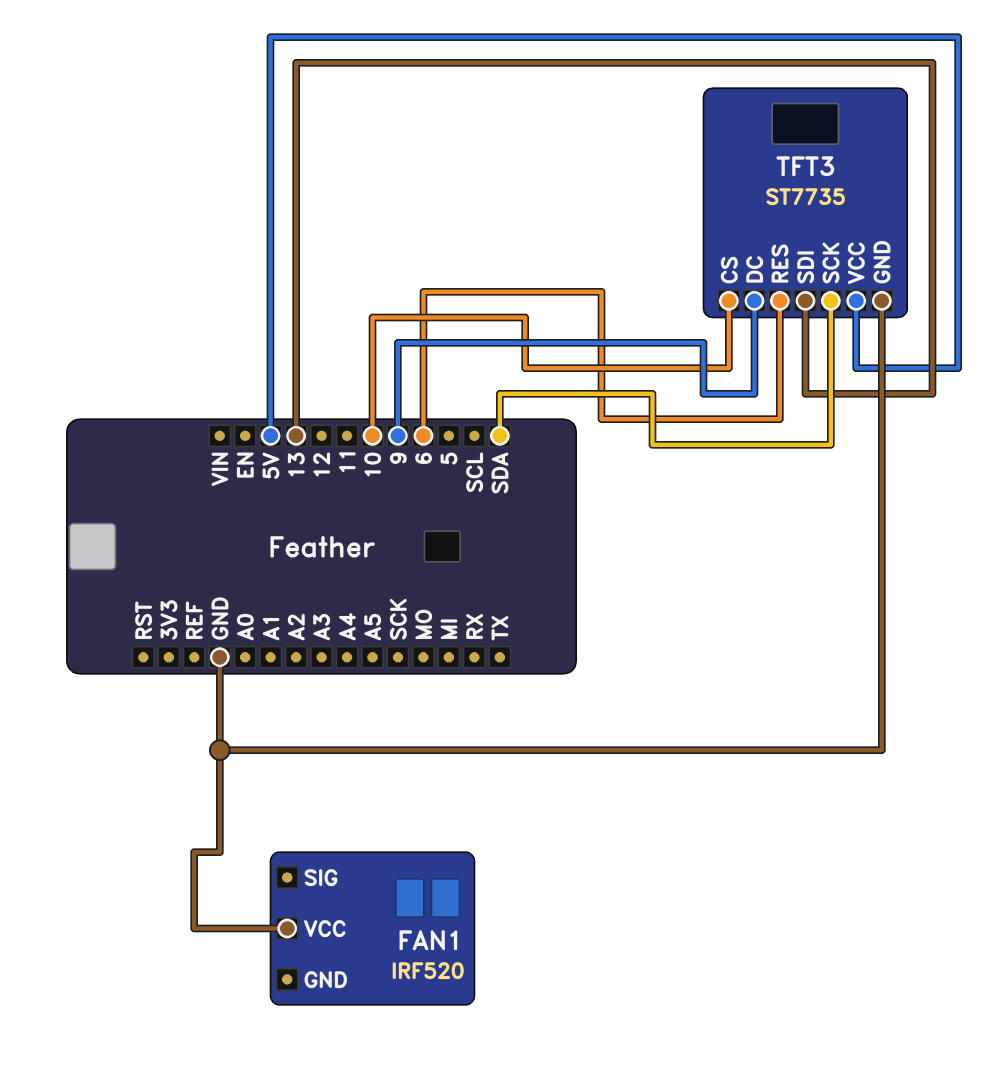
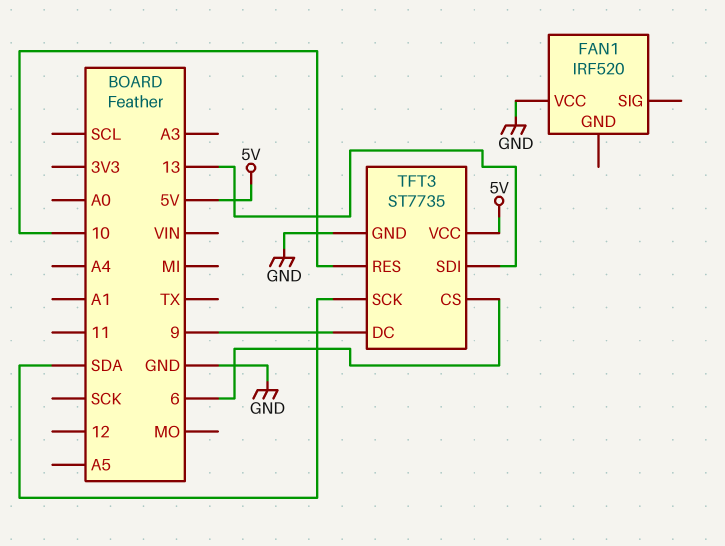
TFT3 pin CS: 10 -> 6
TFT3 pin RES: 6 -> 10

